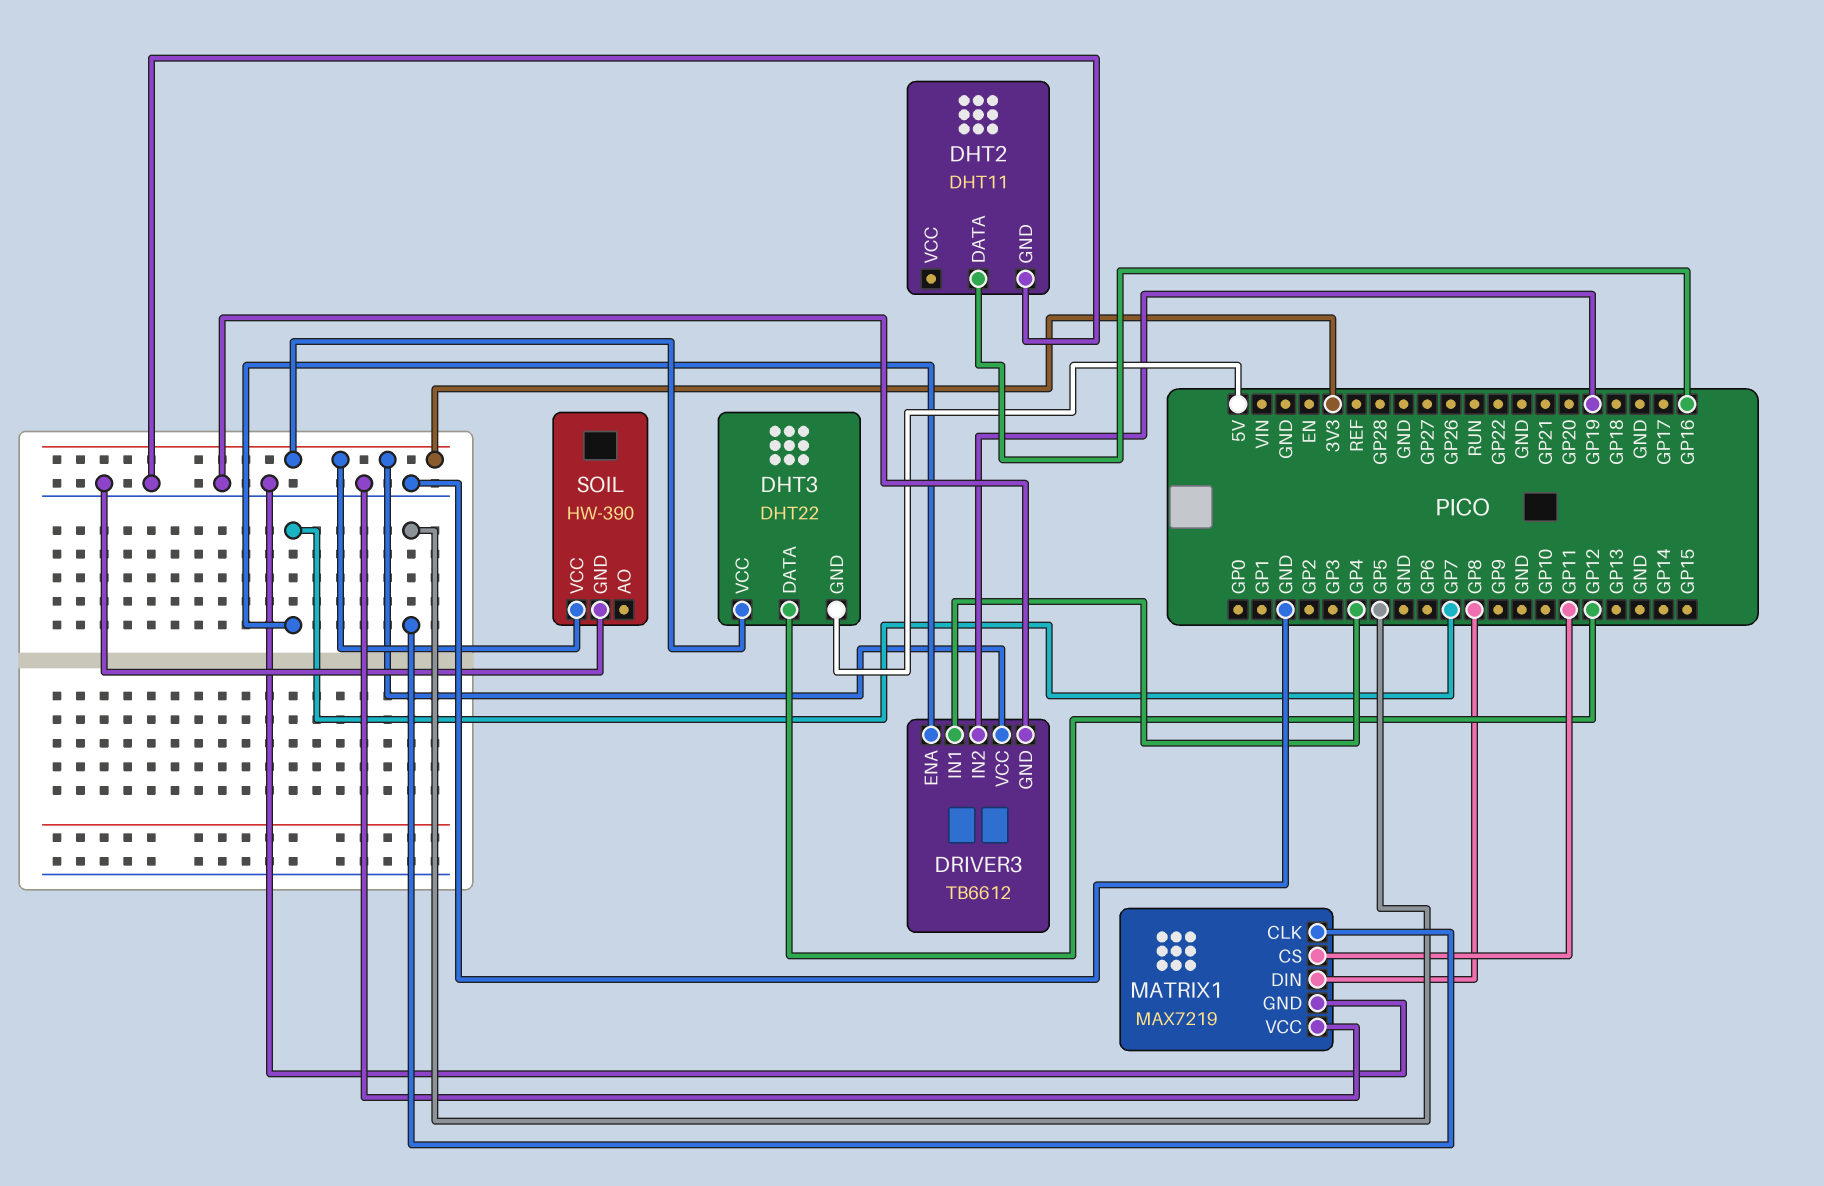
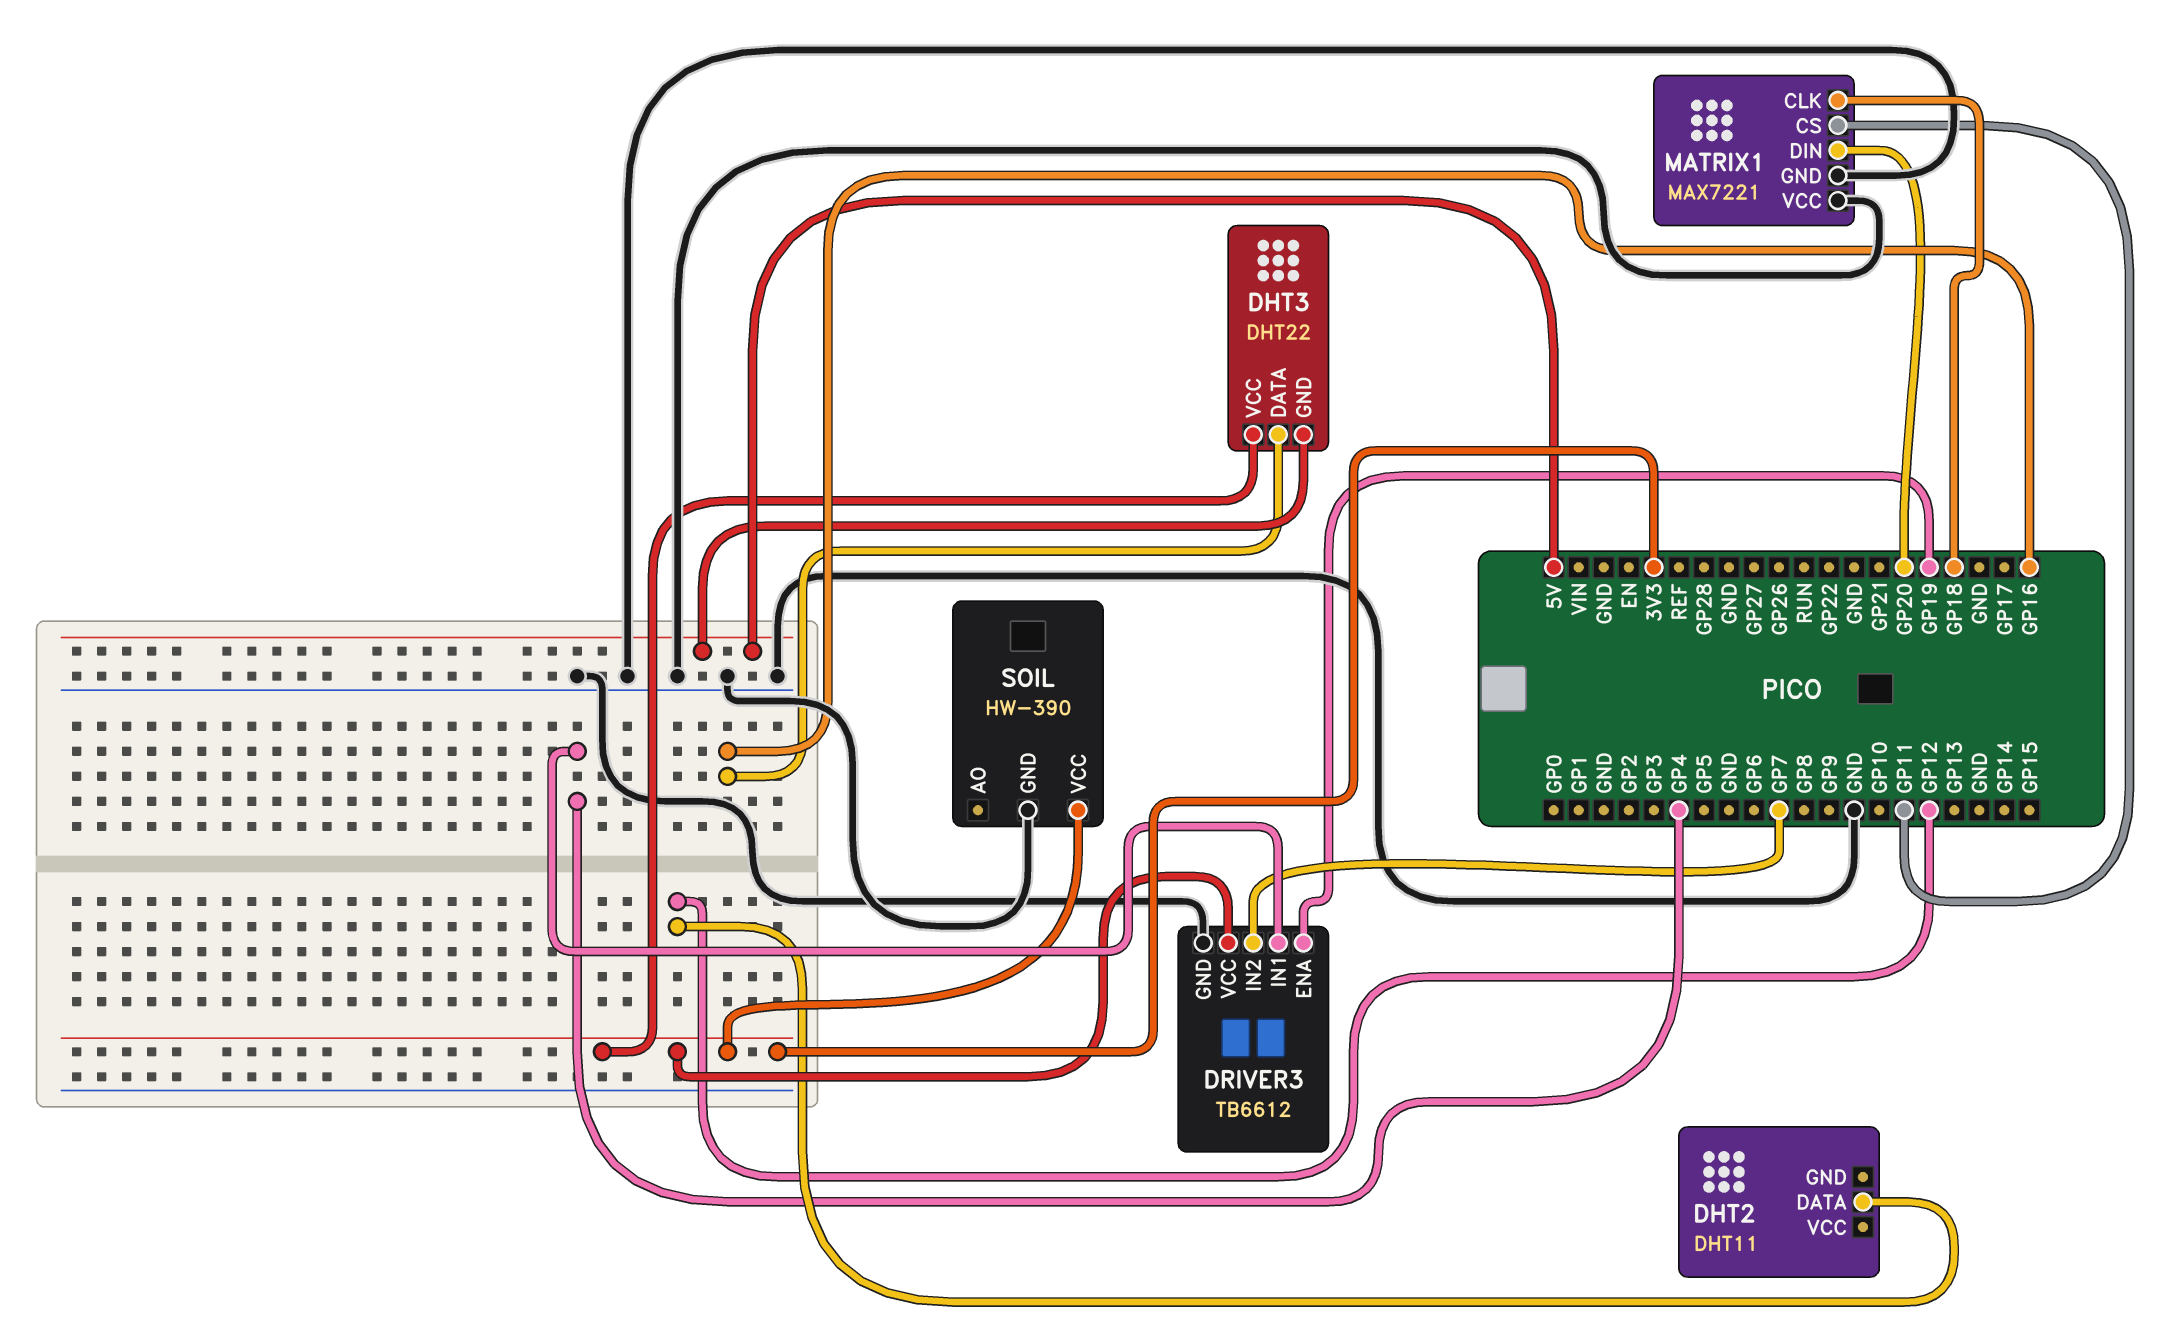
DHT2 pin DATA: GP16 -> GP12
DHT2 pin GND: GND -> none
DHT3 pin DATA: GP12 -> GP16
DRIVER3 pin ENA: GP7 -> GP19
DRIVER3 pin IN2: GP19 -> GP7
MATRIX1: MAX7219 -> MAX7221
MATRIX1 pin CLK: GP5 -> GP18
MATRIX1 pin DIN: GP8 -> GP20

